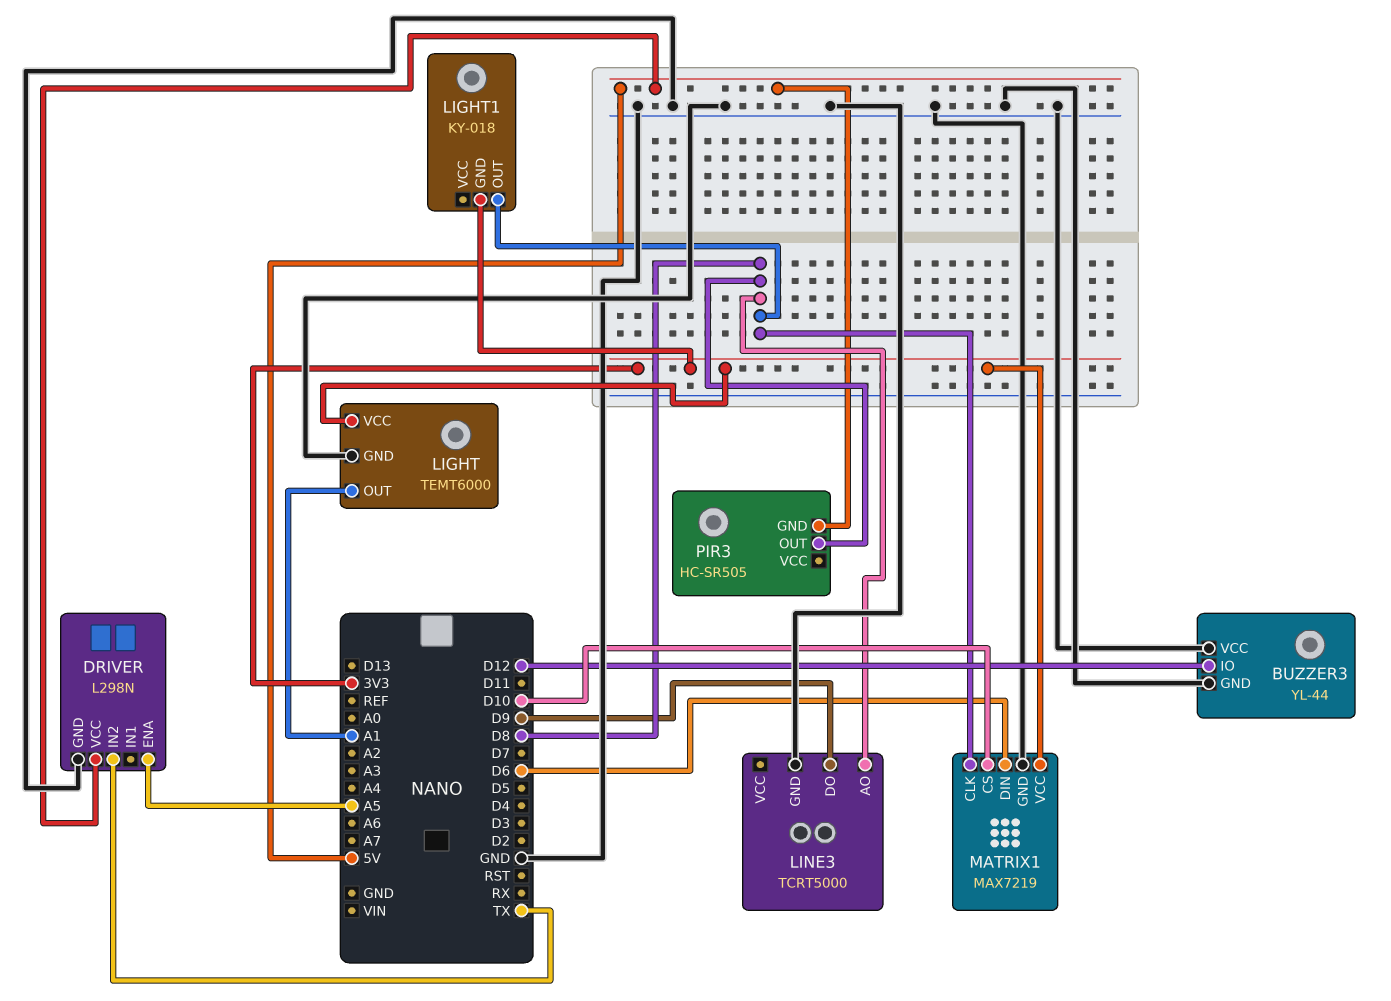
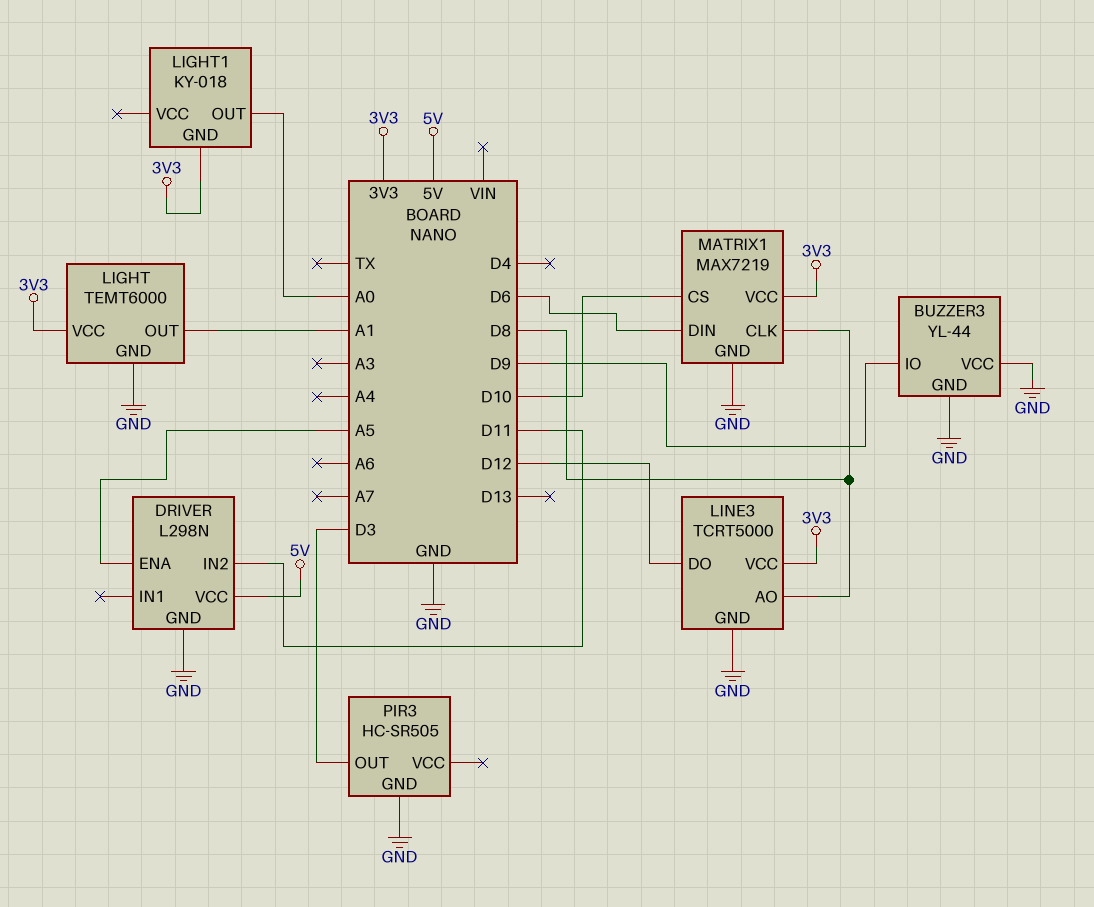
BUZZER3 pin IO: D12 -> D9
DRIVER pin IN2: TX -> D11
LIGHT1 pin OUT: D8 -> A0
LINE3 pin DO: D9 -> D12
LINE3 pin VCC: none -> 3V3
PIR3 pin GND: 5V -> GND
PIR3 pin OUT: D8 -> D3

